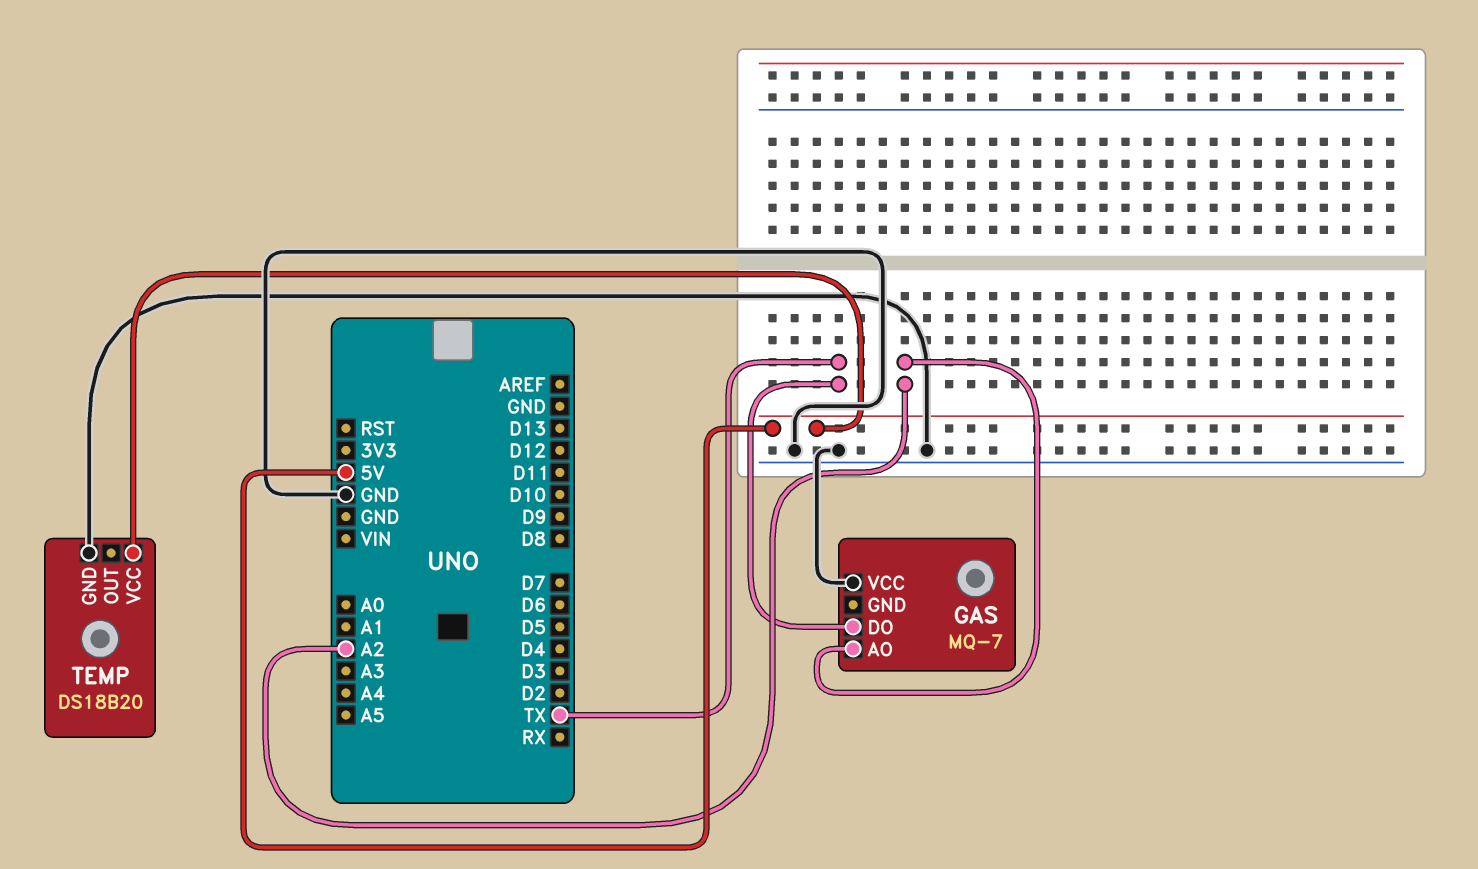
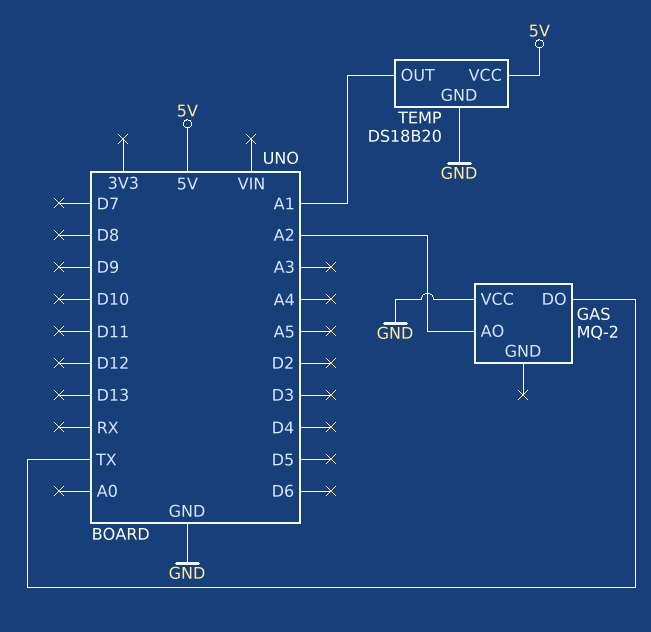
GAS: MQ-7 -> MQ-2
TEMP pin OUT: none -> A1

